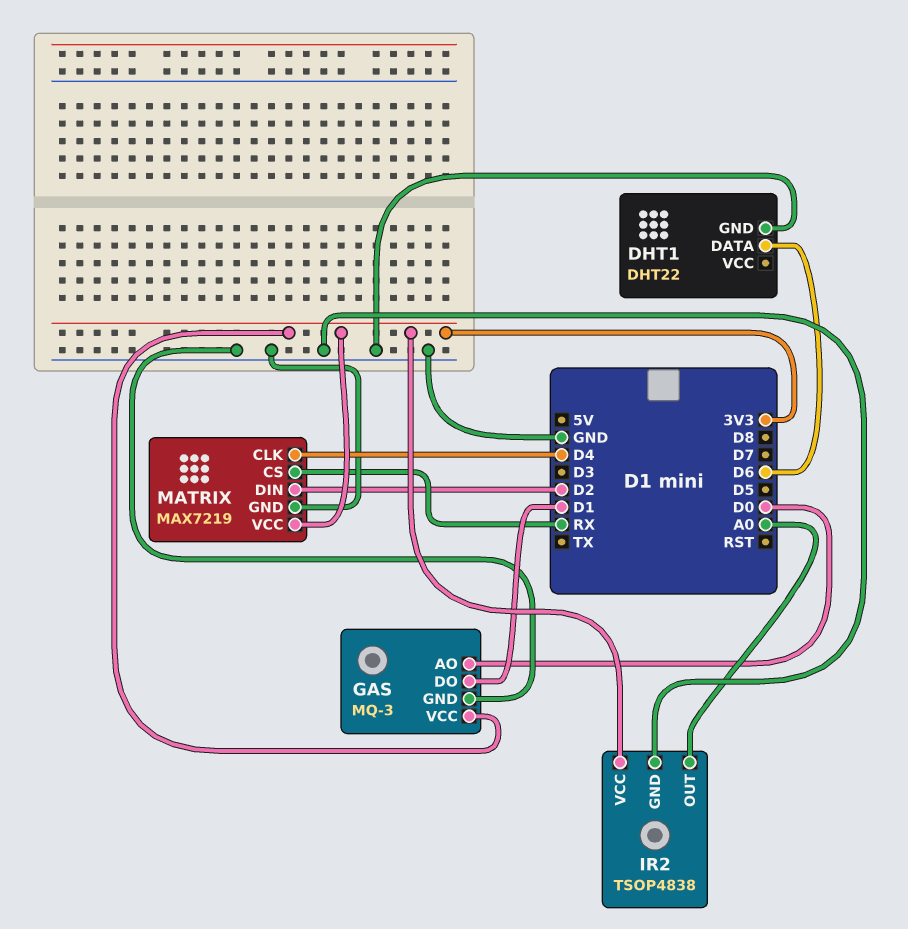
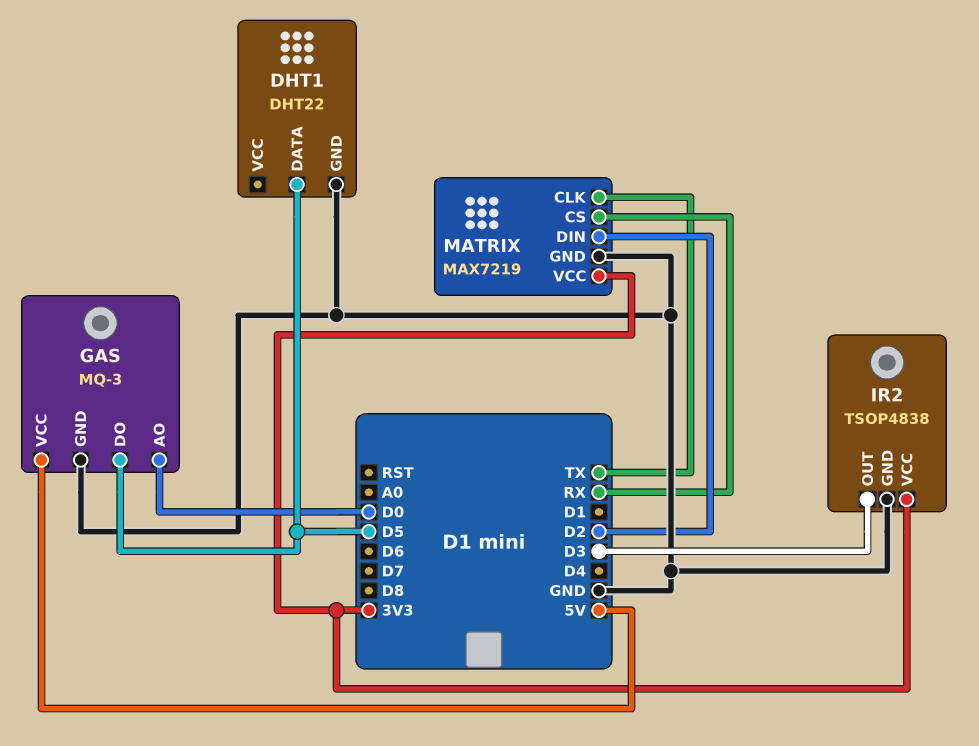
DHT1 pin DATA: D6 -> D5
GAS pin DO: D1 -> D5
GAS pin VCC: 3V3 -> 5V
IR2 pin OUT: A0 -> D3
MATRIX pin CLK: D4 -> TX

